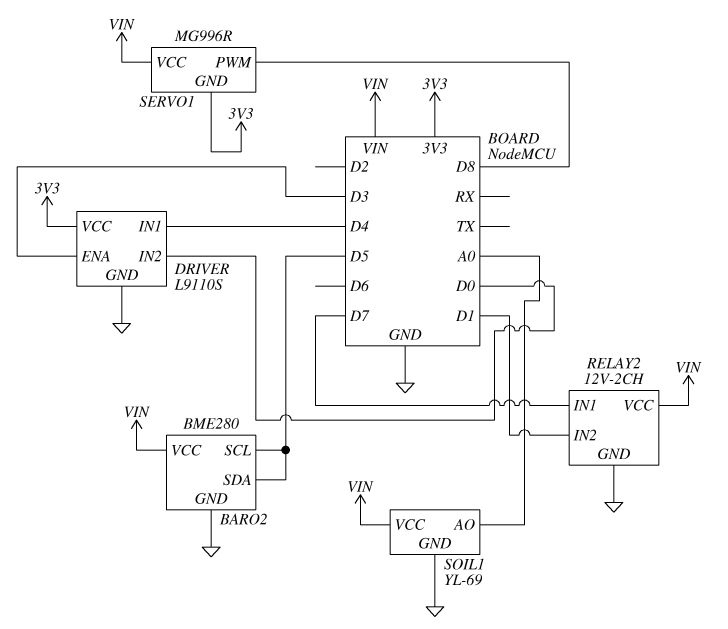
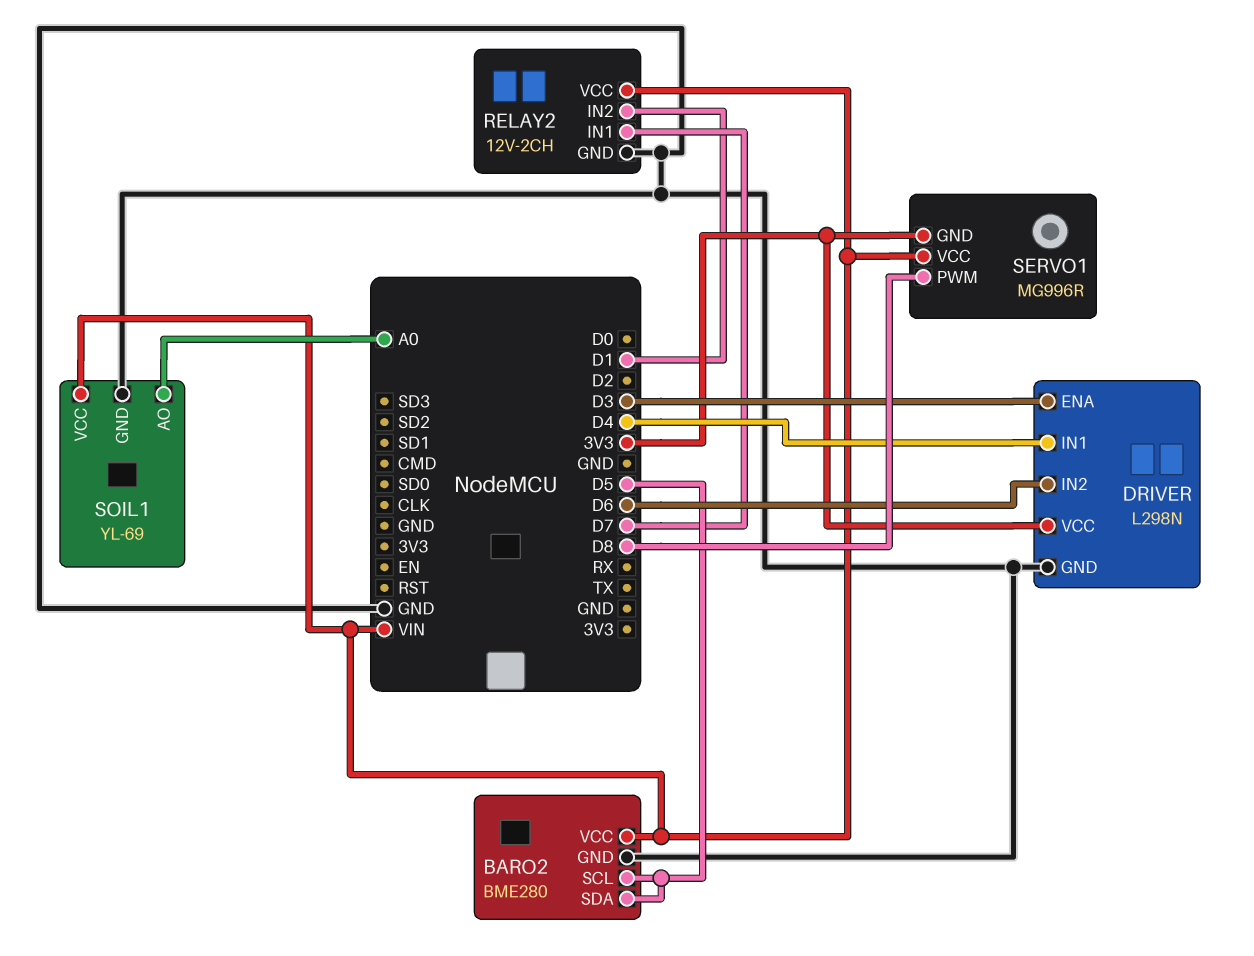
DRIVER: L9110S -> L298N
DRIVER pin IN2: D0 -> D6

